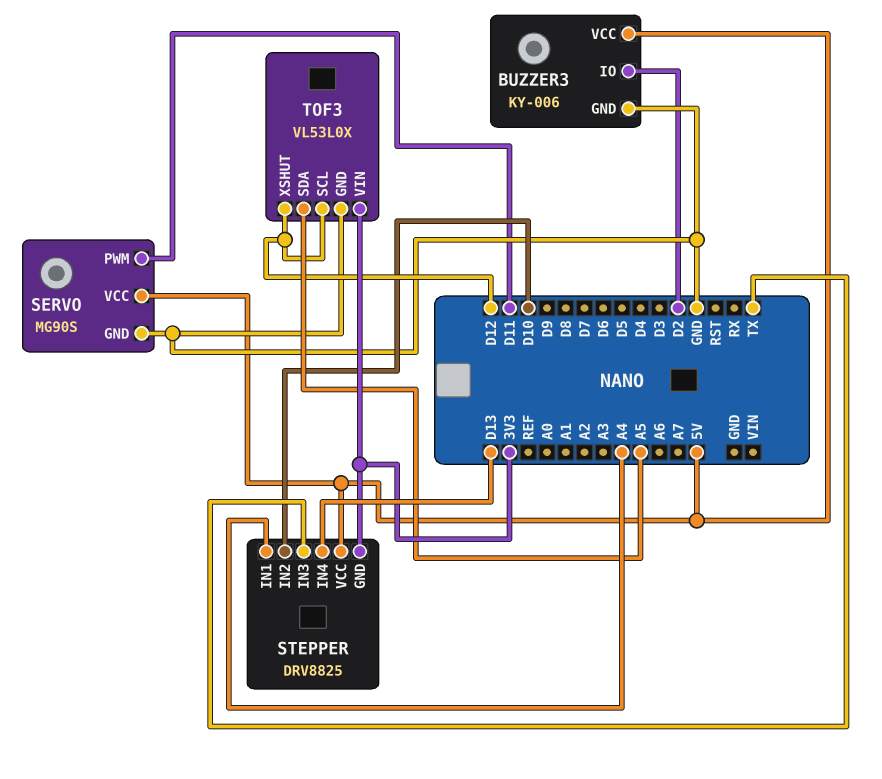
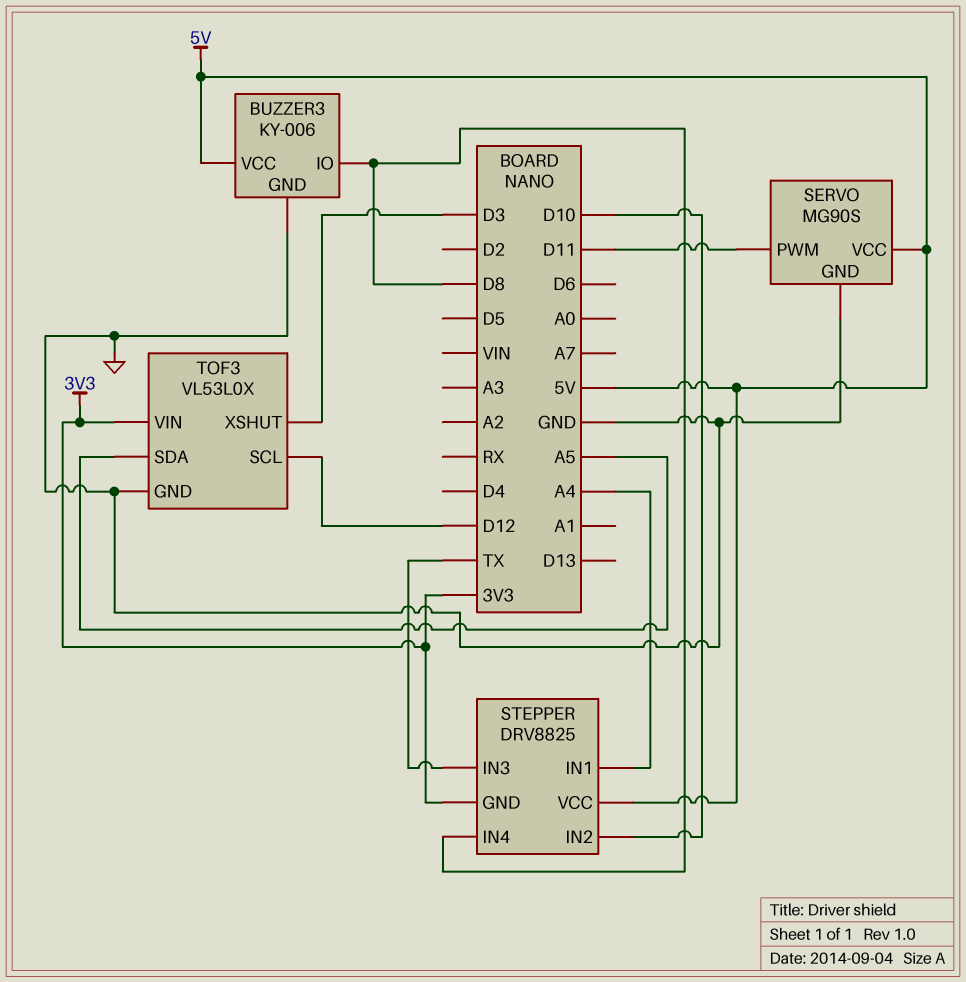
BUZZER3 pin IO: D2 -> D8
STEPPER pin IN4: D13 -> D8
TOF3 pin XSHUT: D12 -> D3

